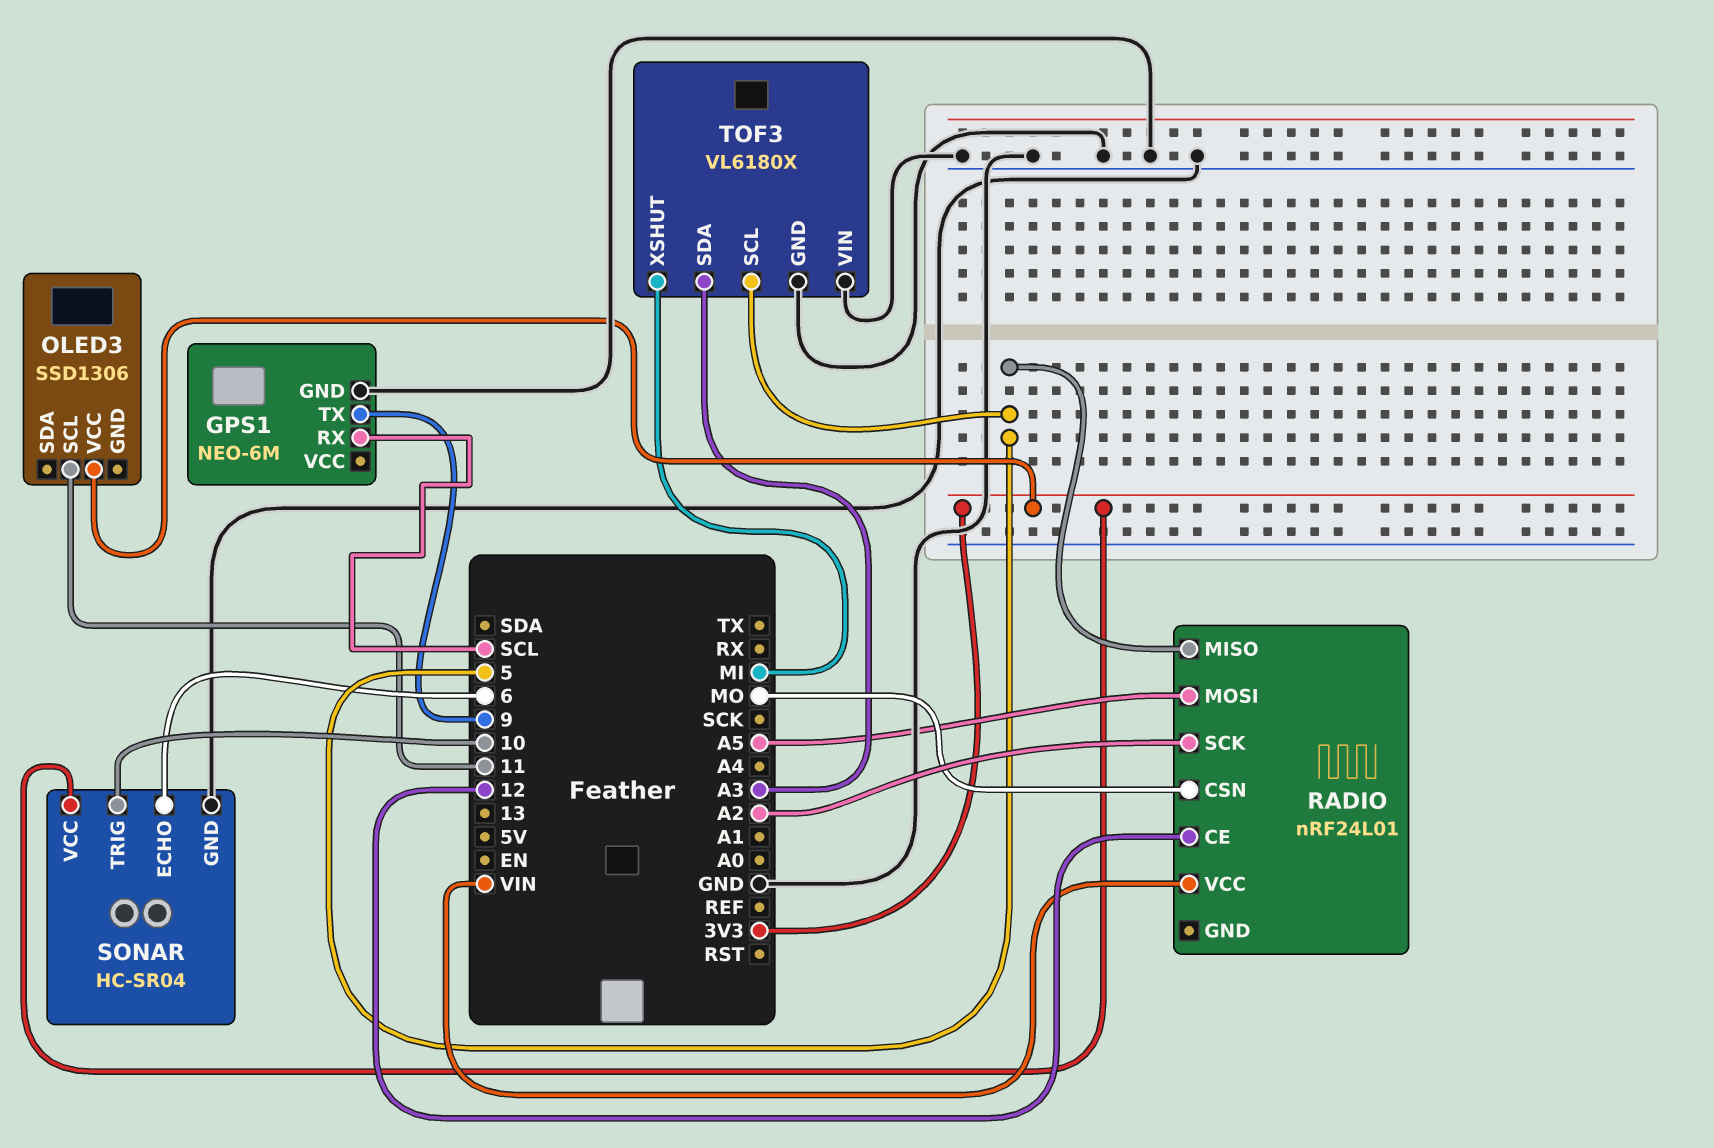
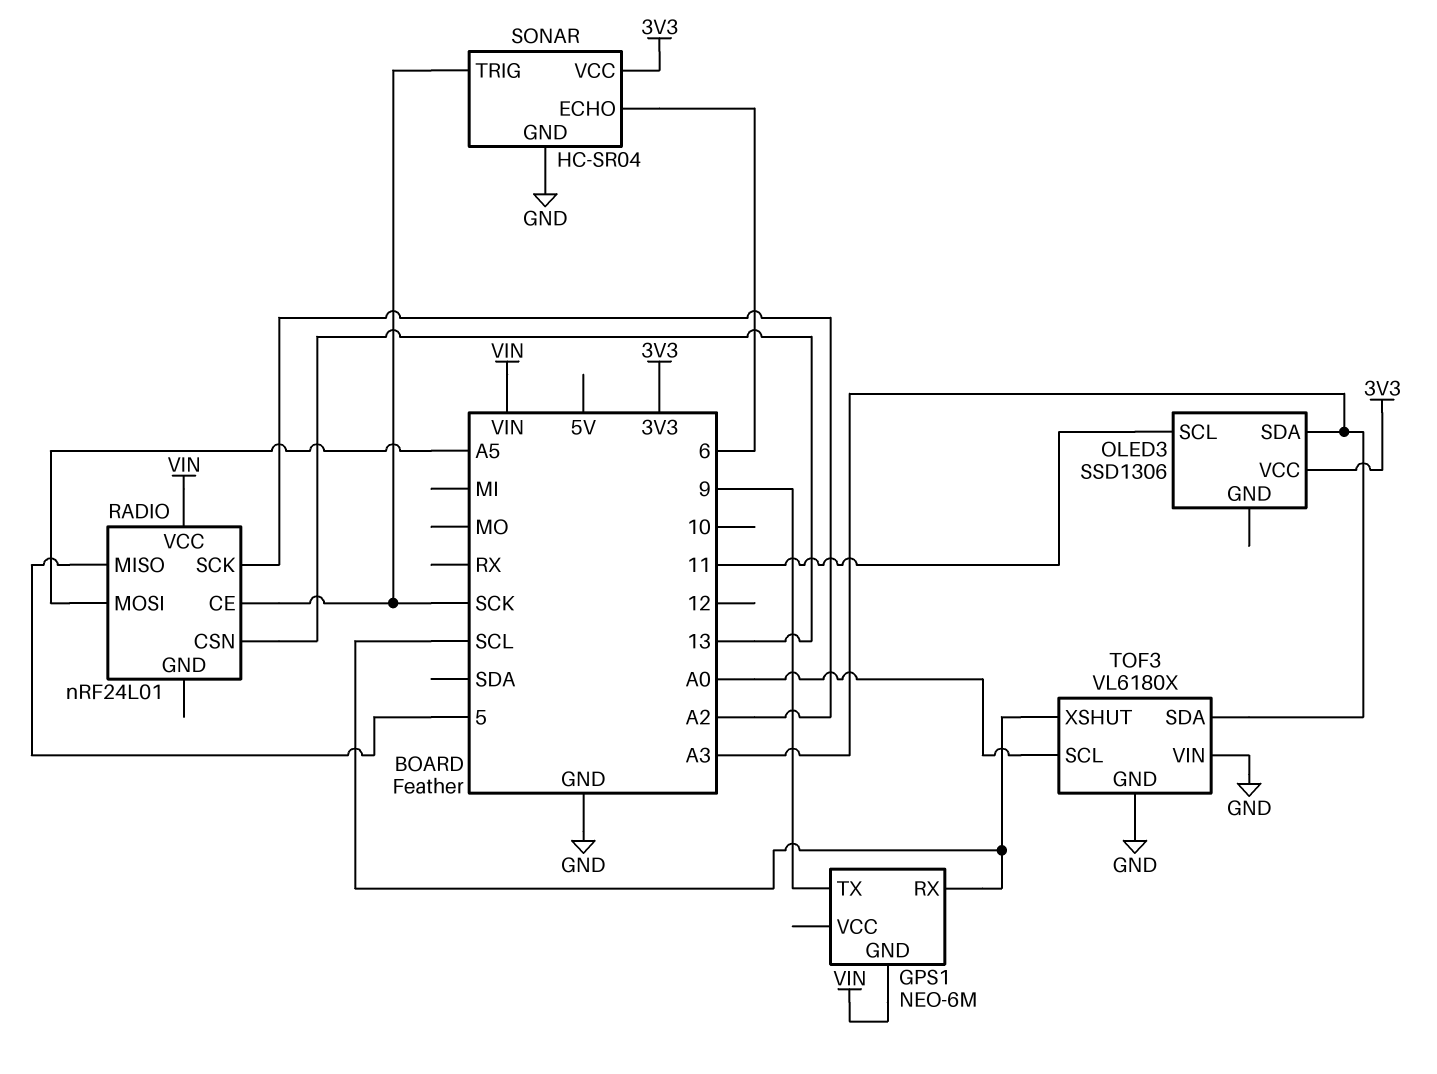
GPS1 pin GND: GND -> VIN
OLED3 pin SDA: none -> A3
RADIO pin CE: 12 -> SCK
RADIO pin CSN: MO -> 13
SONAR pin TRIG: 10 -> SCK
TOF3 pin SCL: 5 -> A0
TOF3 pin XSHUT: MI -> SCL

